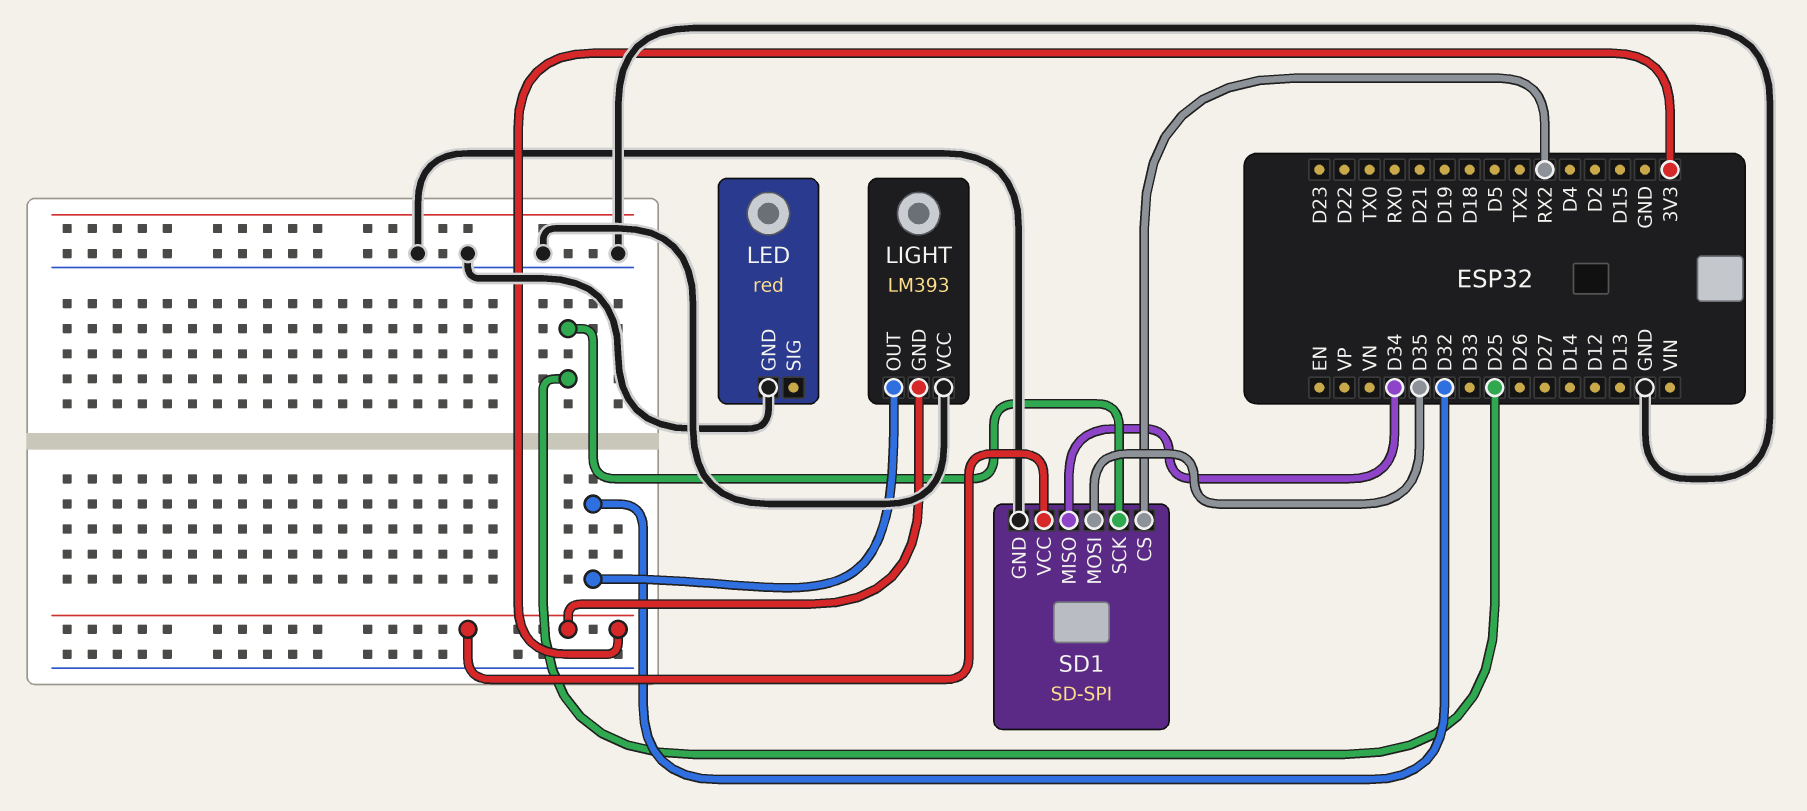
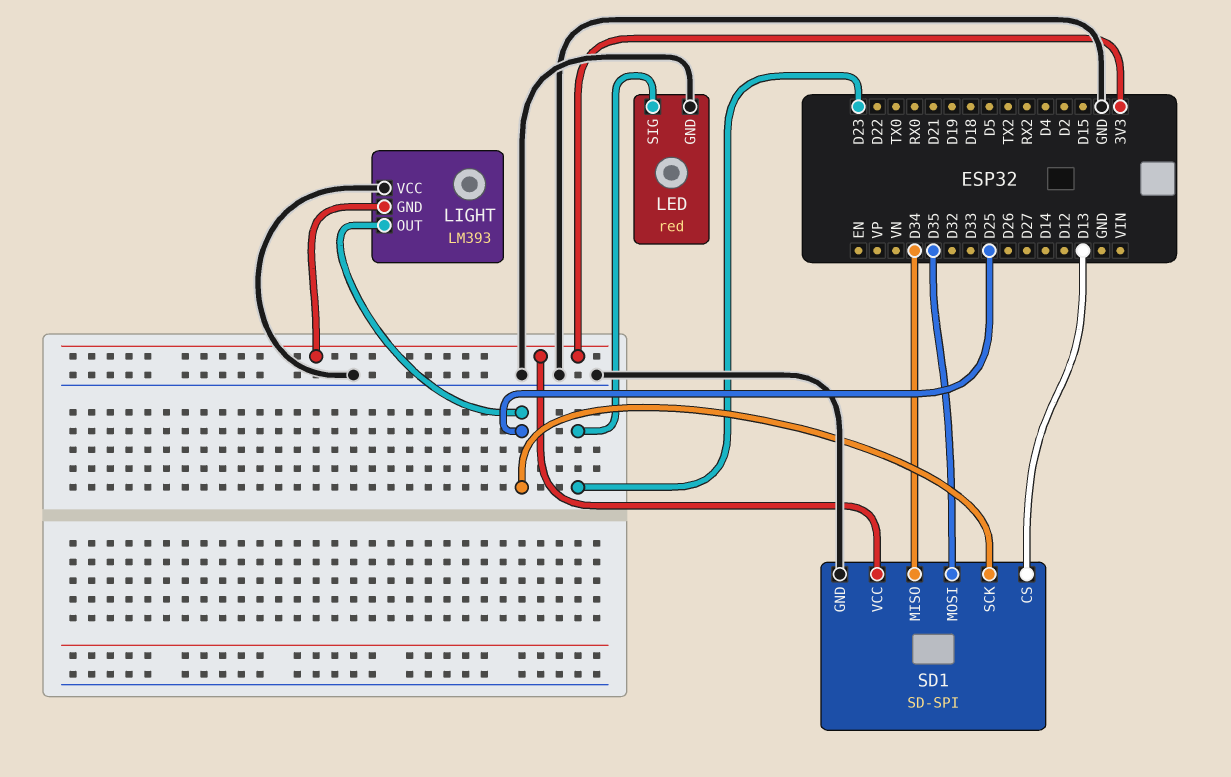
LED pin SIG: none -> D23
LIGHT pin OUT: D32 -> D25
SD1 pin CS: RX2 -> D13

